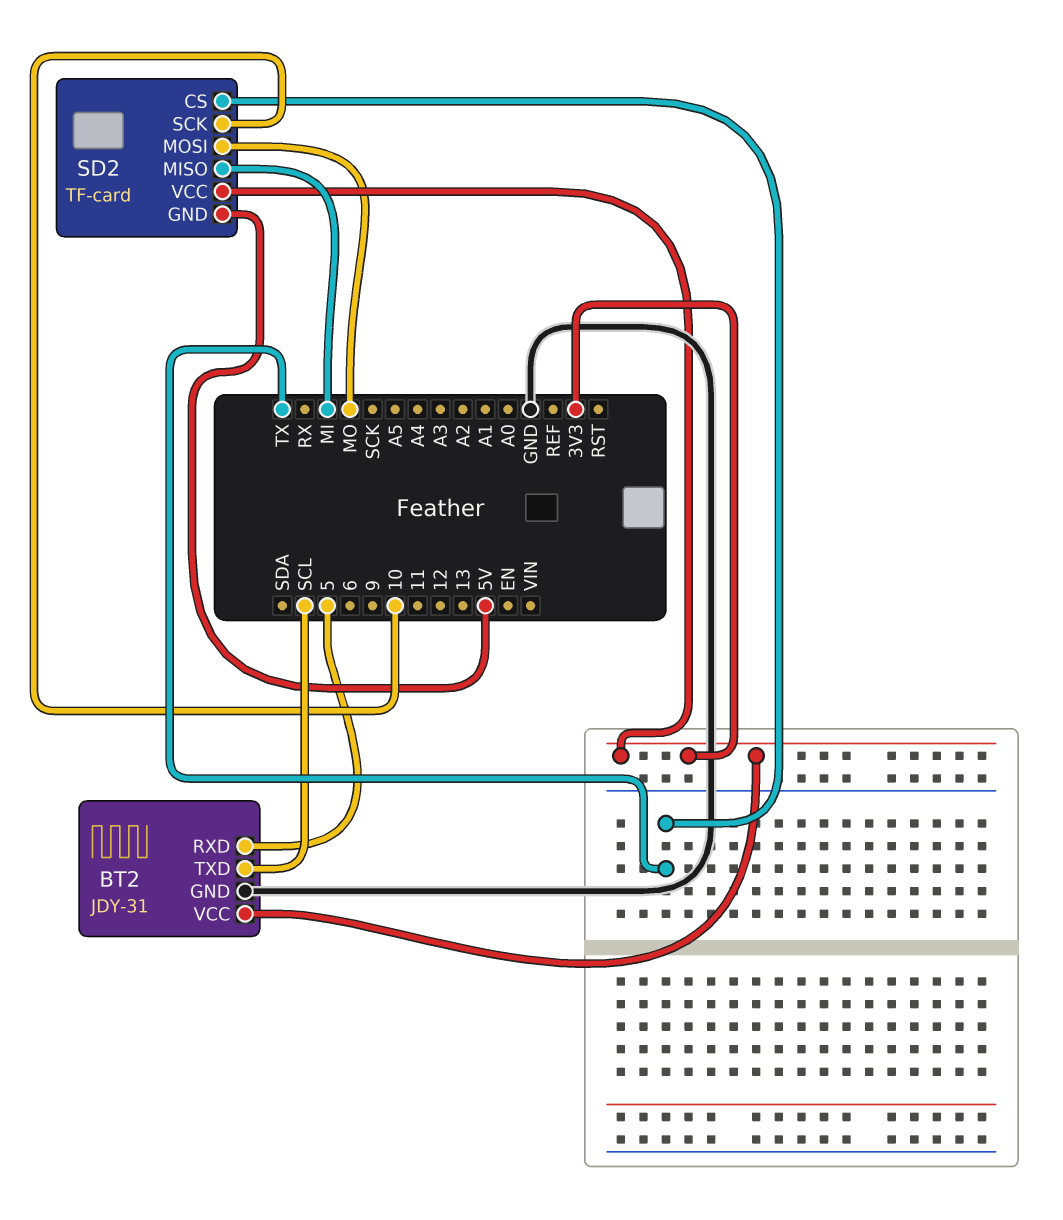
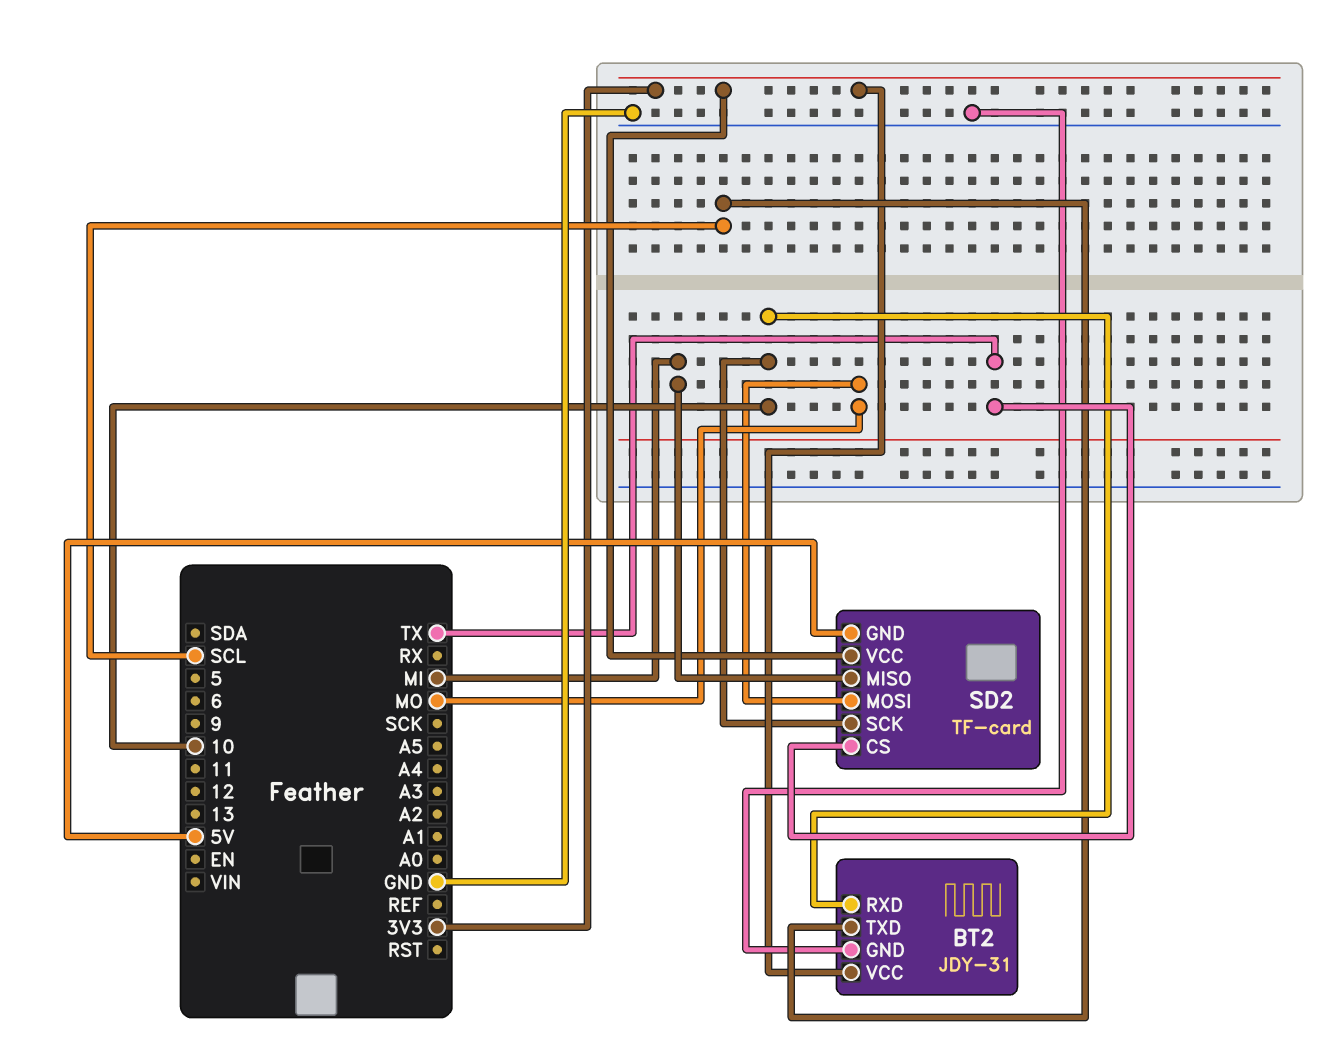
BT2 pin RXD: 5 -> 10

